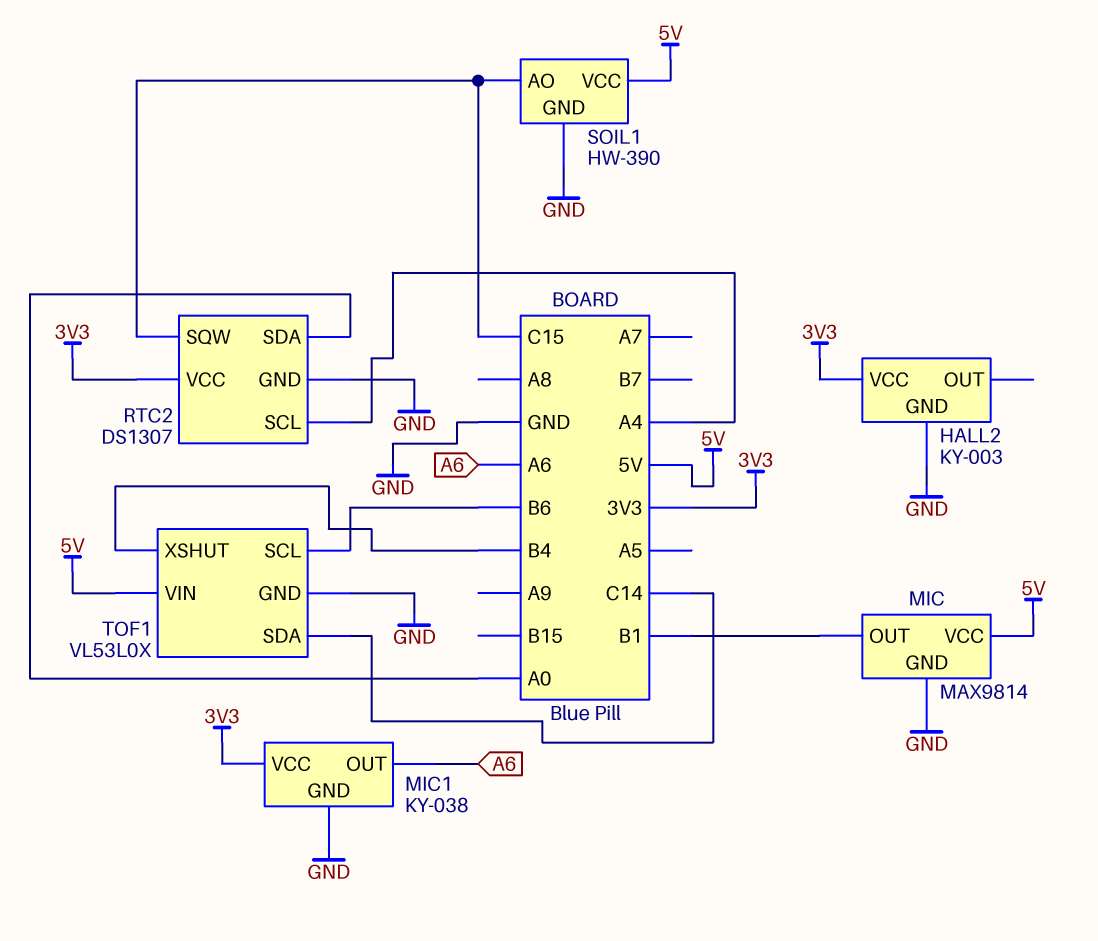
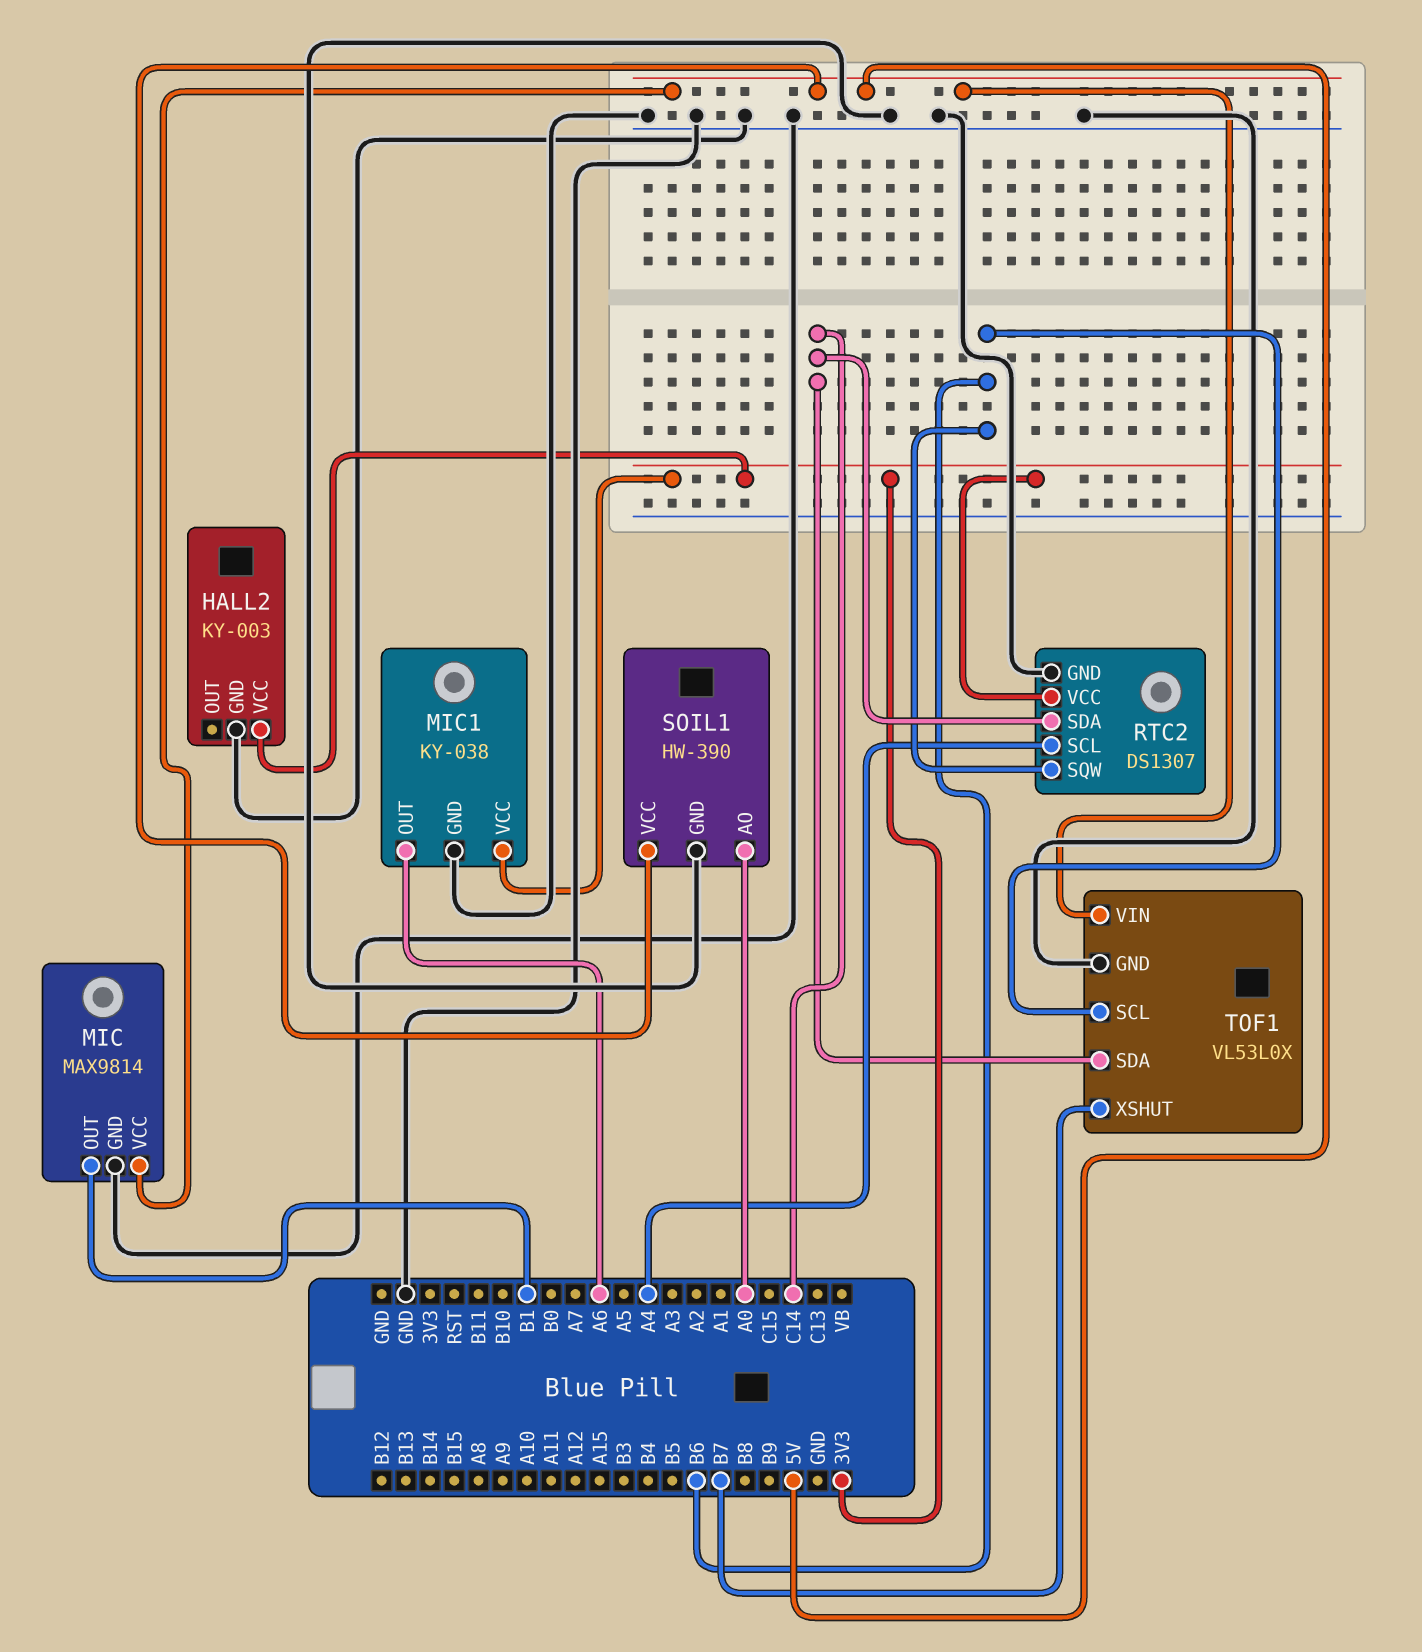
RTC2 pin SDA: A0 -> C14
RTC2 pin SQW: C15 -> B6
SOIL1 pin AO: C15 -> A0
TOF1 pin XSHUT: B4 -> B7

